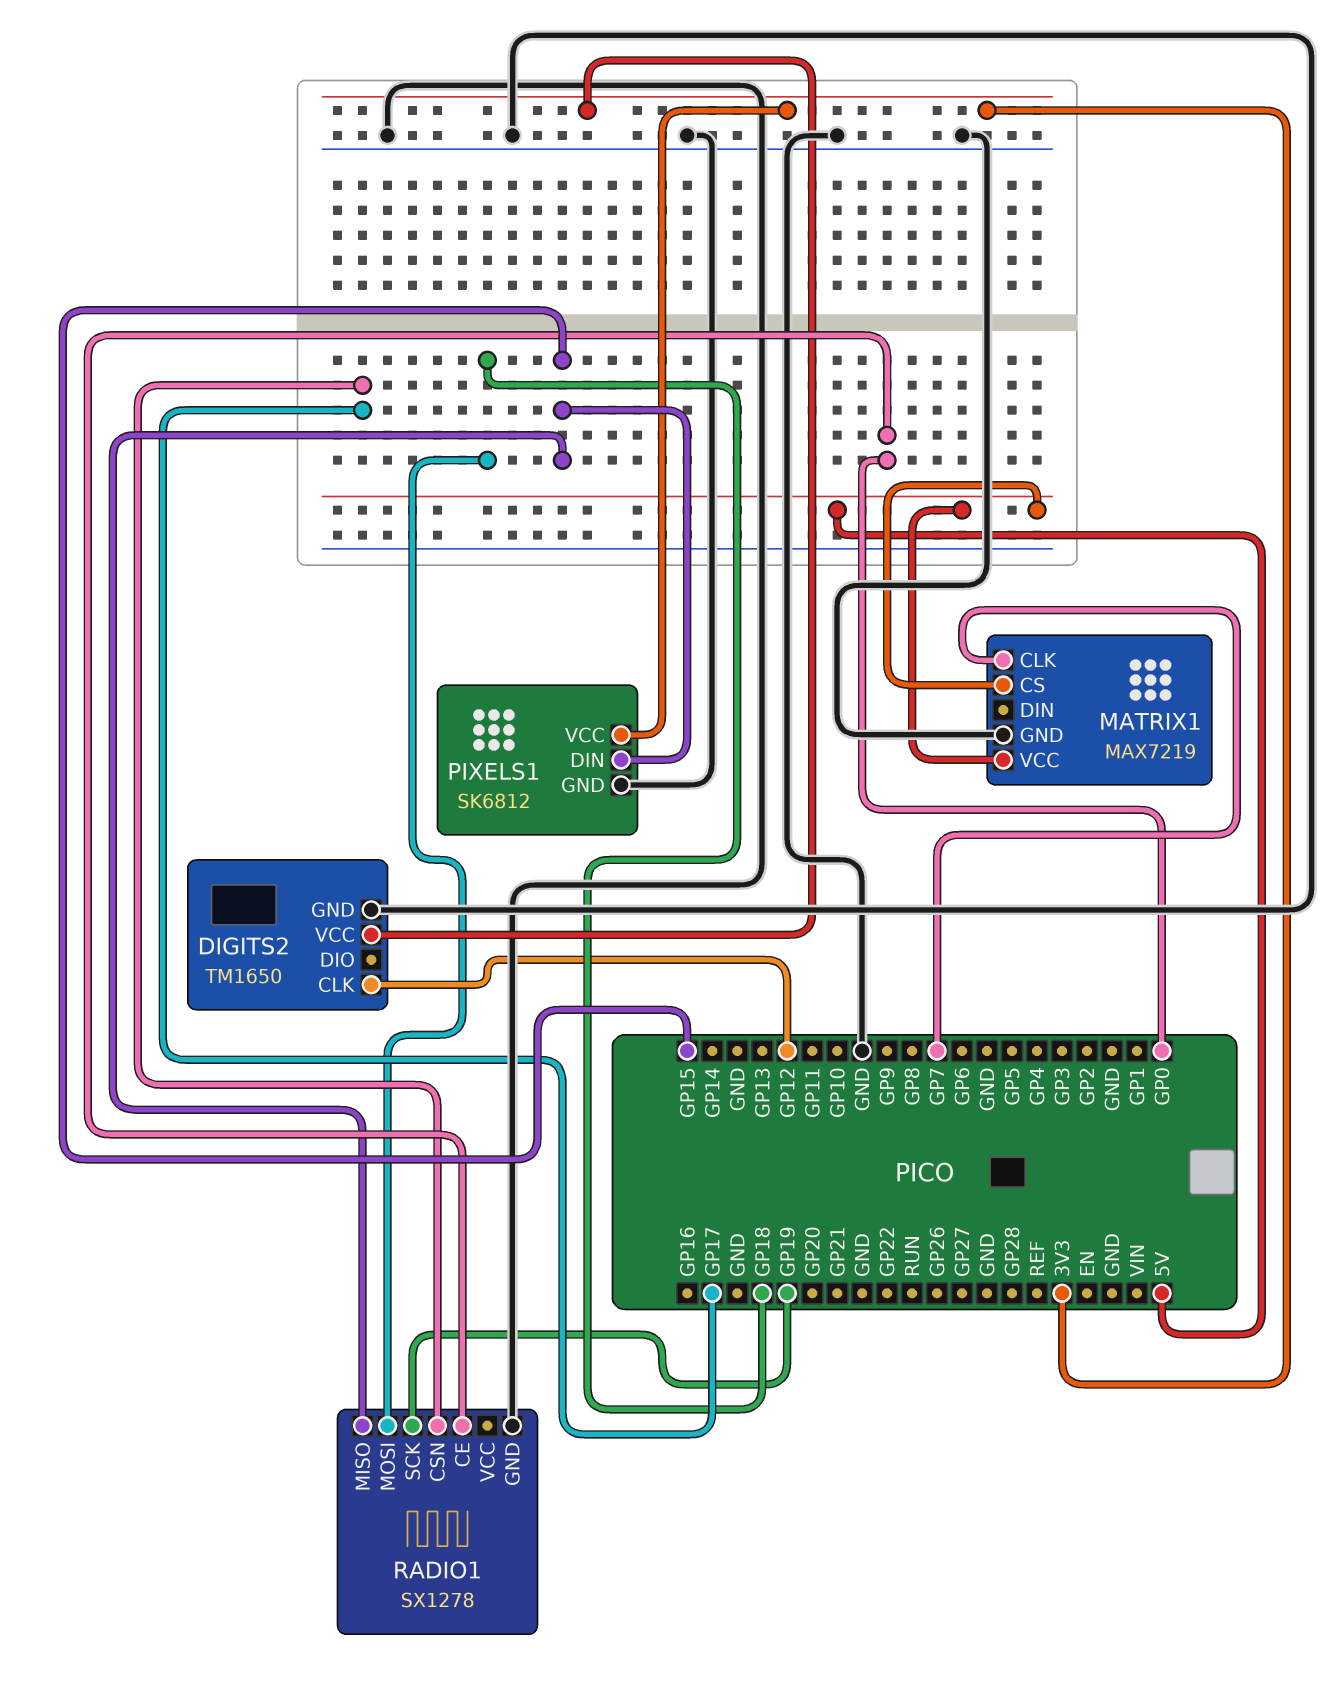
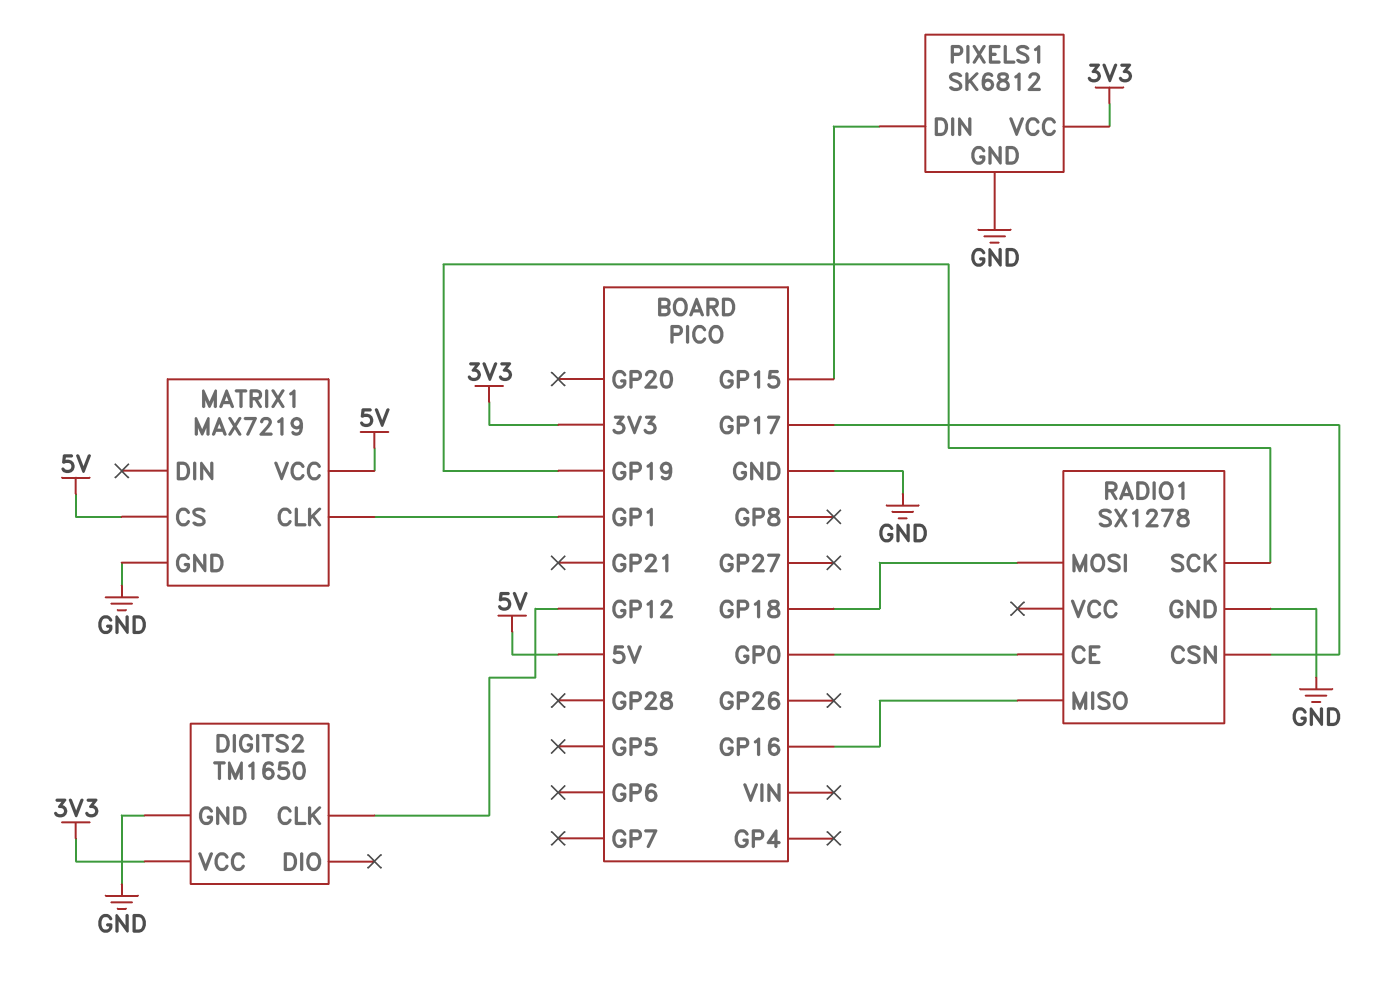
MATRIX1 pin CLK: GP7 -> GP1
RADIO1 pin MISO: GP15 -> GP16

